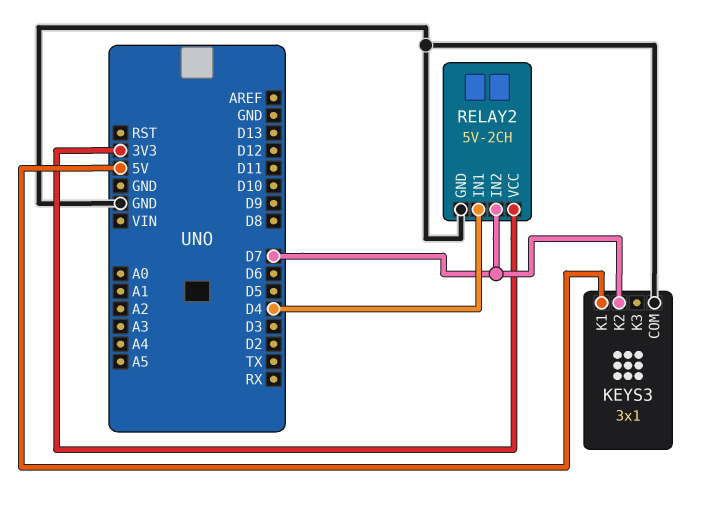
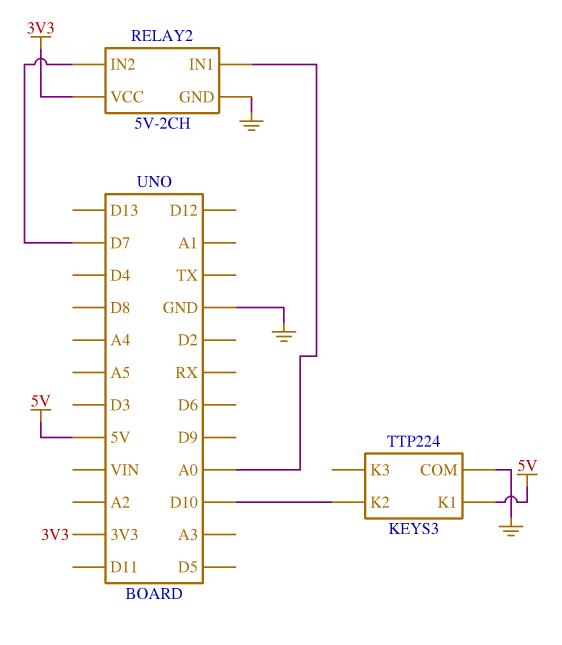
KEYS3: 3x1 -> TTP224
KEYS3 pin K2: D7 -> D10
RELAY2 pin IN1: D4 -> A0

